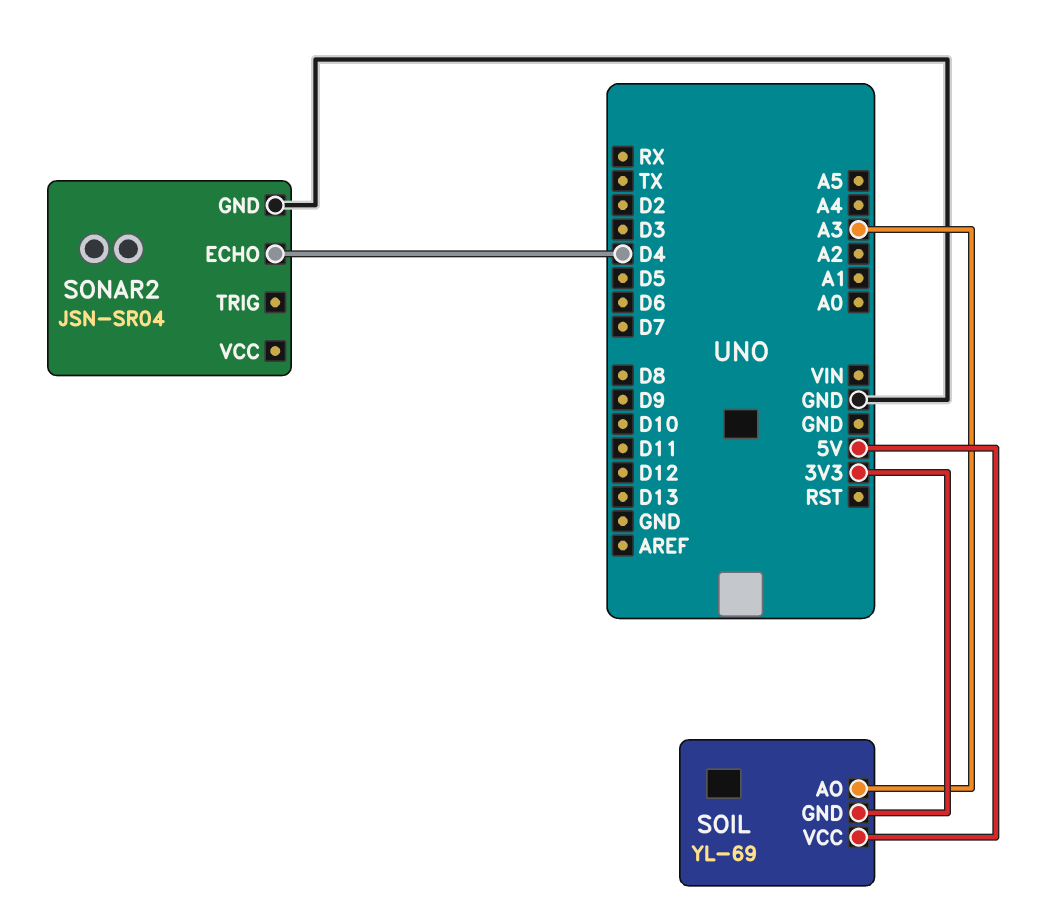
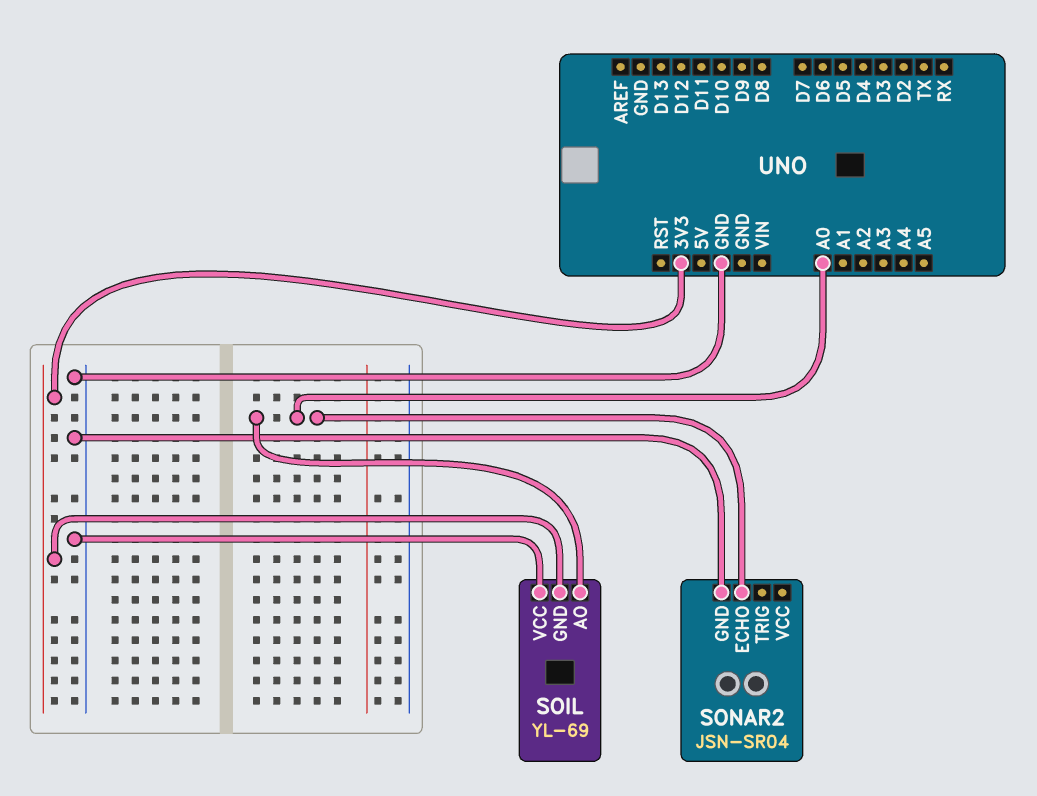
SOIL pin AO: A3 -> A0
SOIL pin VCC: 5V -> GND
SONAR2 pin ECHO: D4 -> A0

